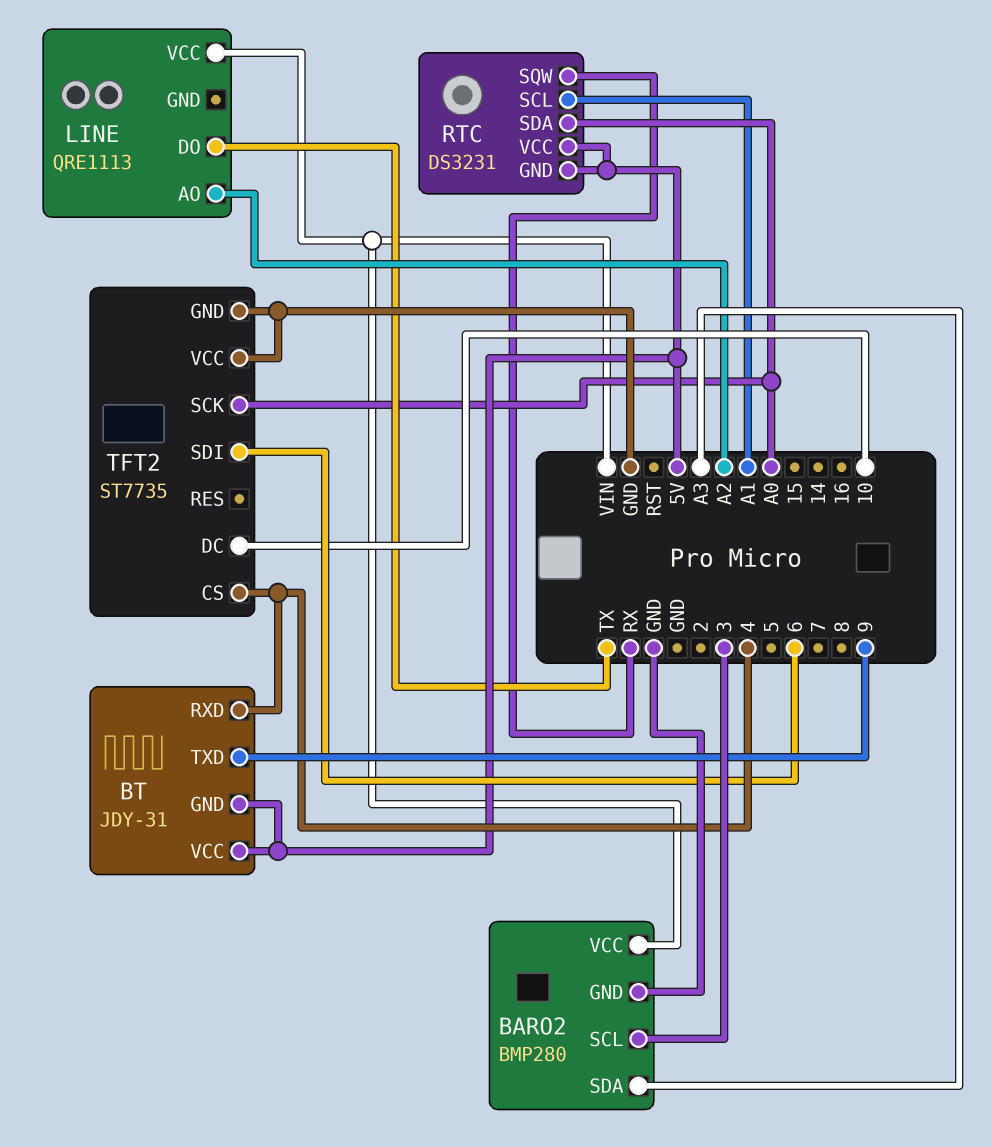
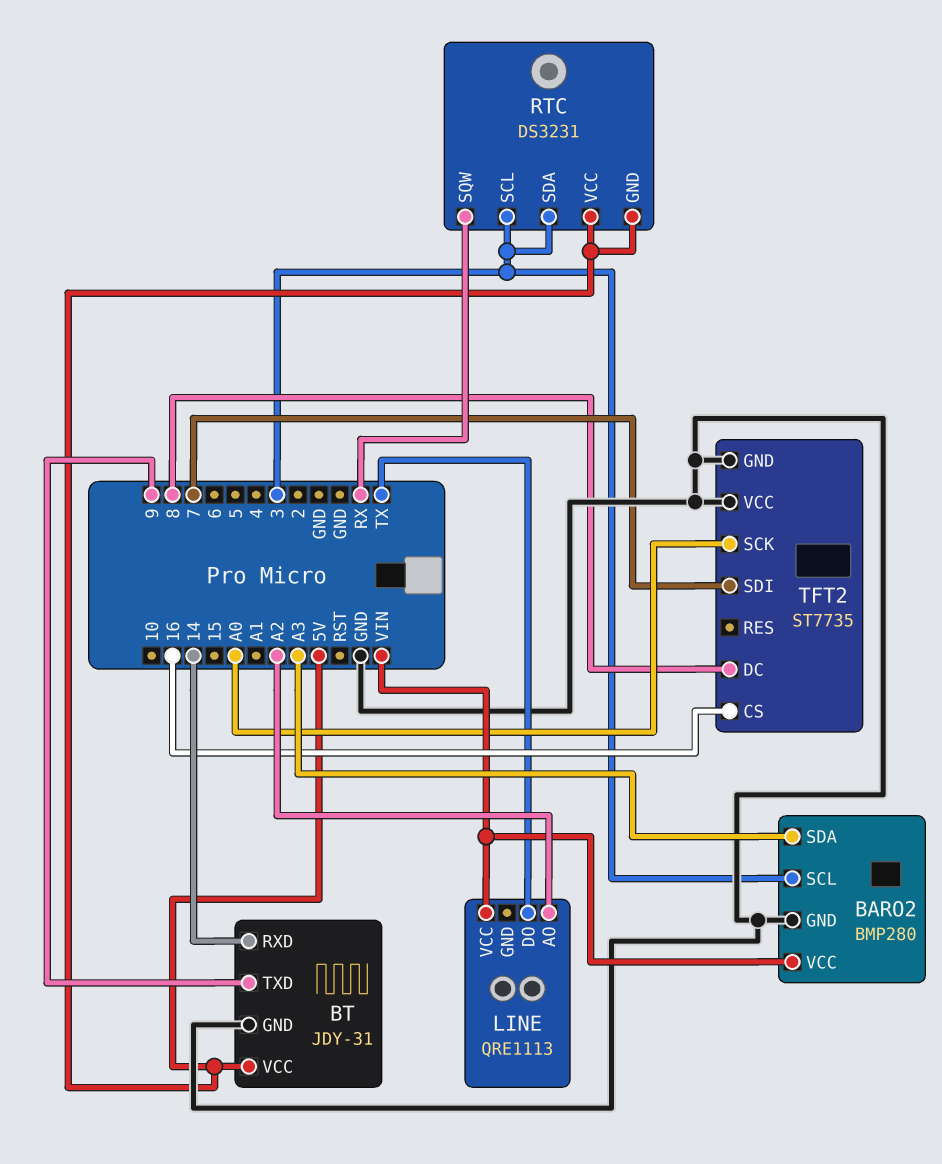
BT pin GND: 5V -> GND
BT pin RXD: 4 -> 14
RTC pin SCL: A1 -> 3
RTC pin SDA: A0 -> 3
TFT2 pin CS: 4 -> 16
TFT2 pin DC: 10 -> 8
TFT2 pin SDI: 6 -> 7

